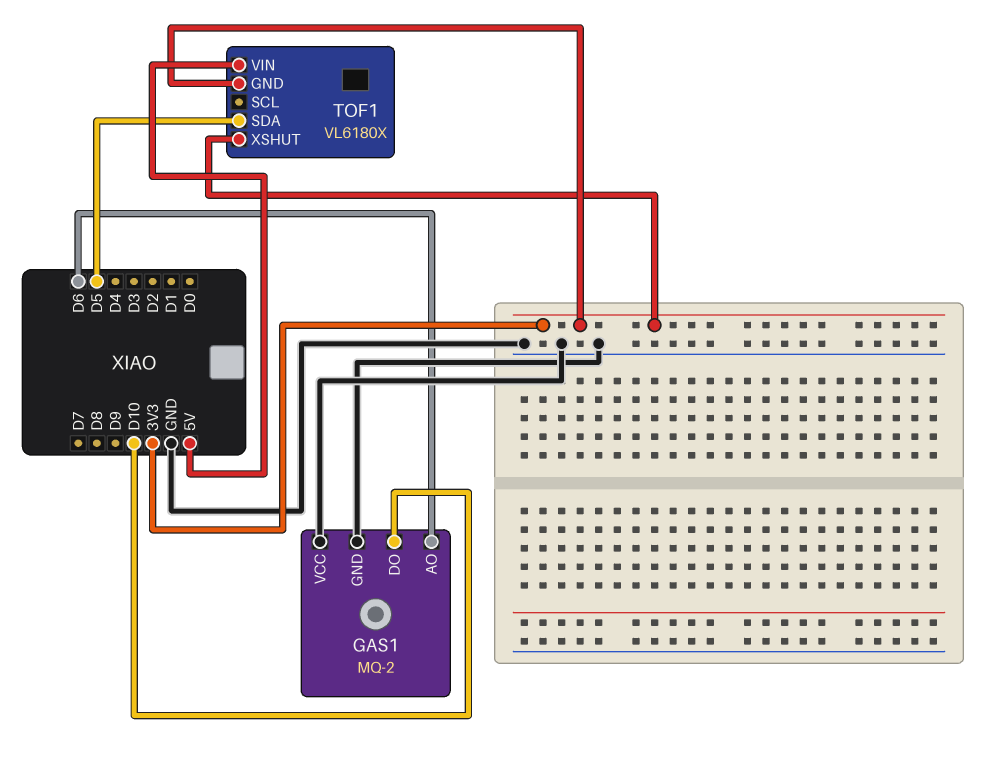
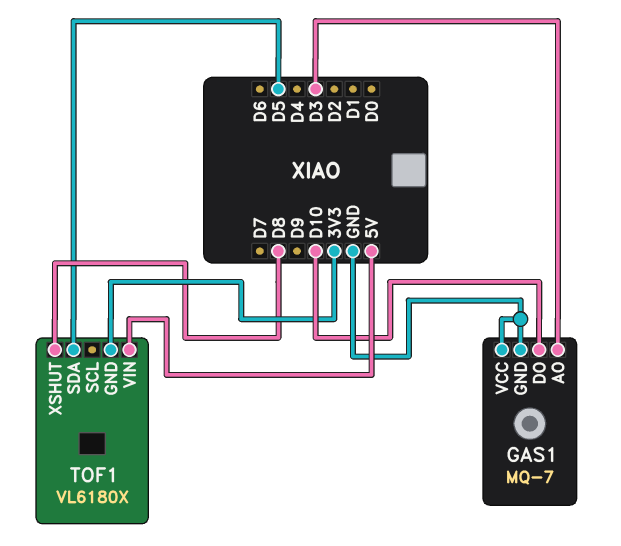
GAS1: MQ-2 -> MQ-7
GAS1 pin AO: D6 -> D3
TOF1 pin XSHUT: 3V3 -> D8

